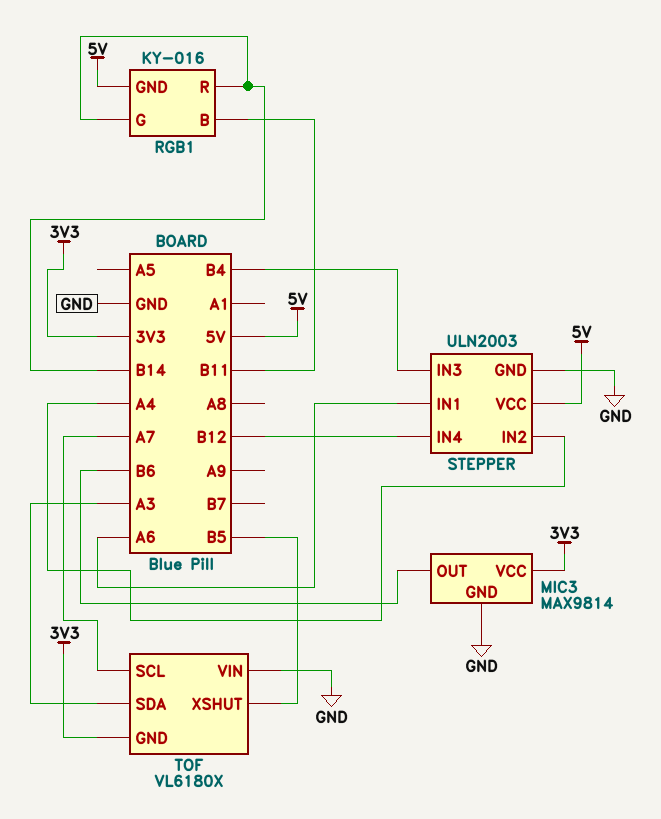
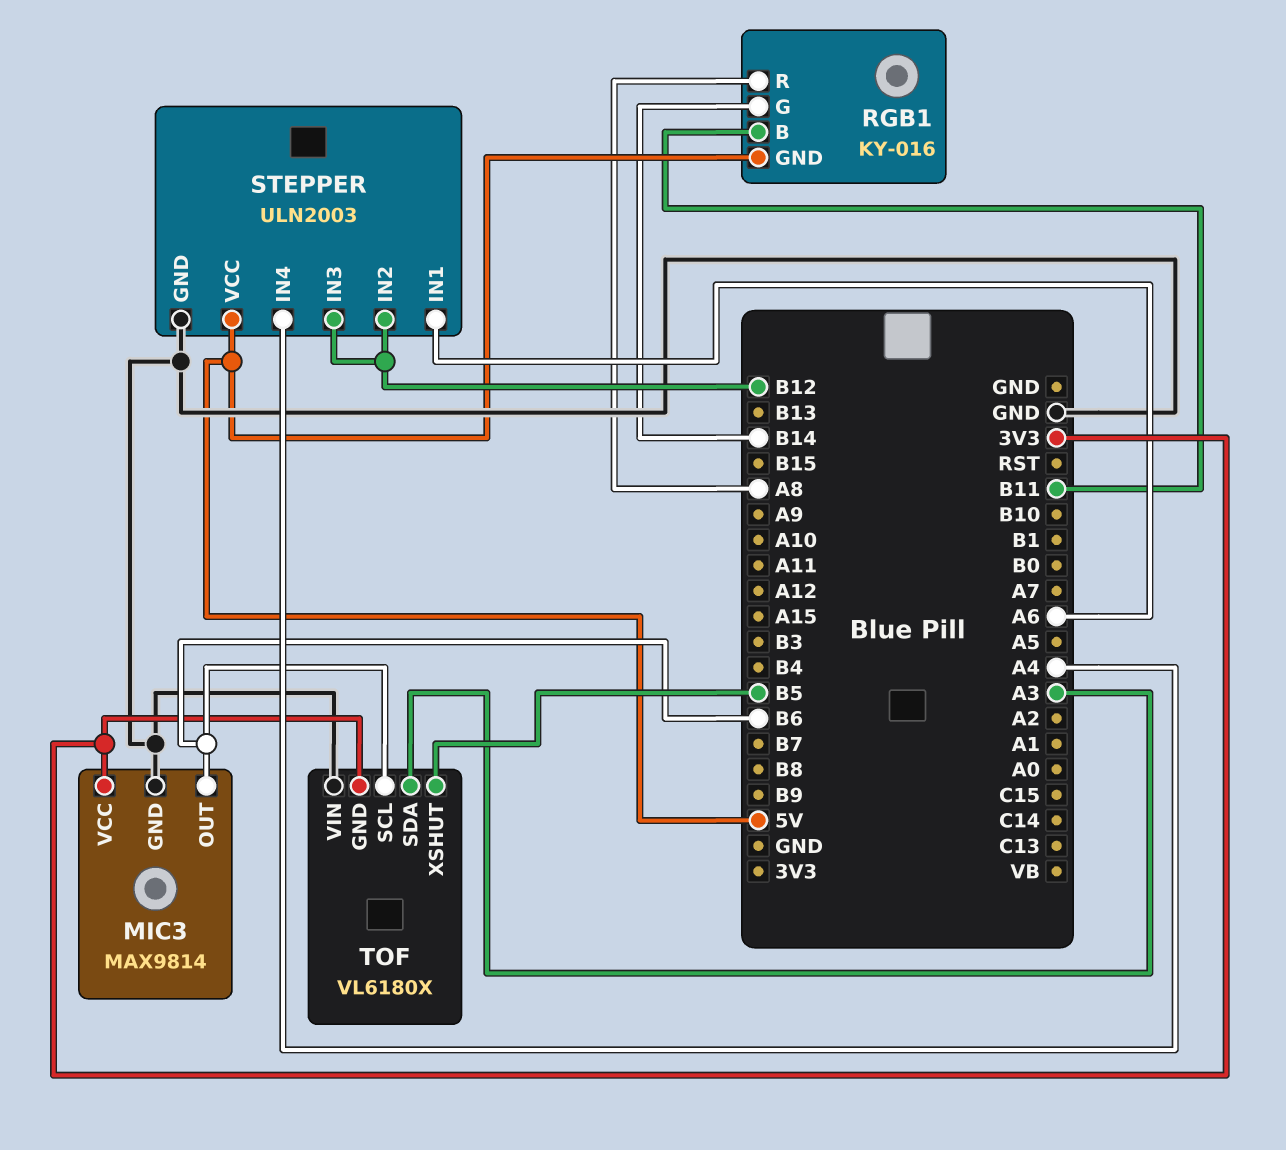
RGB1 pin R: B14 -> A8
STEPPER pin IN2: A4 -> B12
STEPPER pin IN3: B4 -> B12
STEPPER pin IN4: B12 -> A4
TOF pin SCL: A7 -> B6

